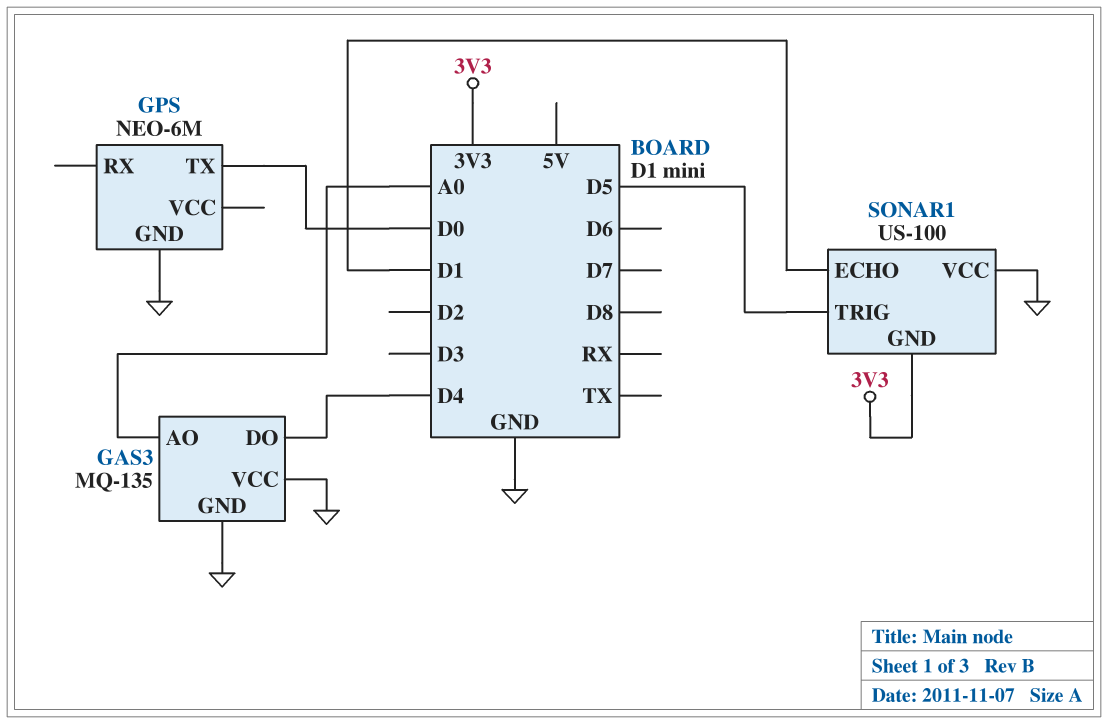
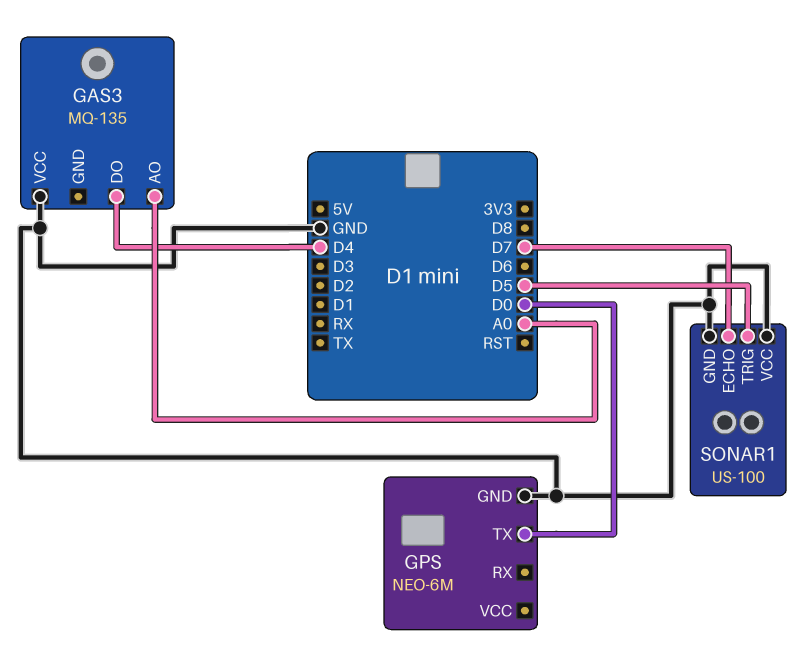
GAS3 pin GND: GND -> none
SONAR1 pin ECHO: D1 -> D7
SONAR1 pin GND: 3V3 -> GND

